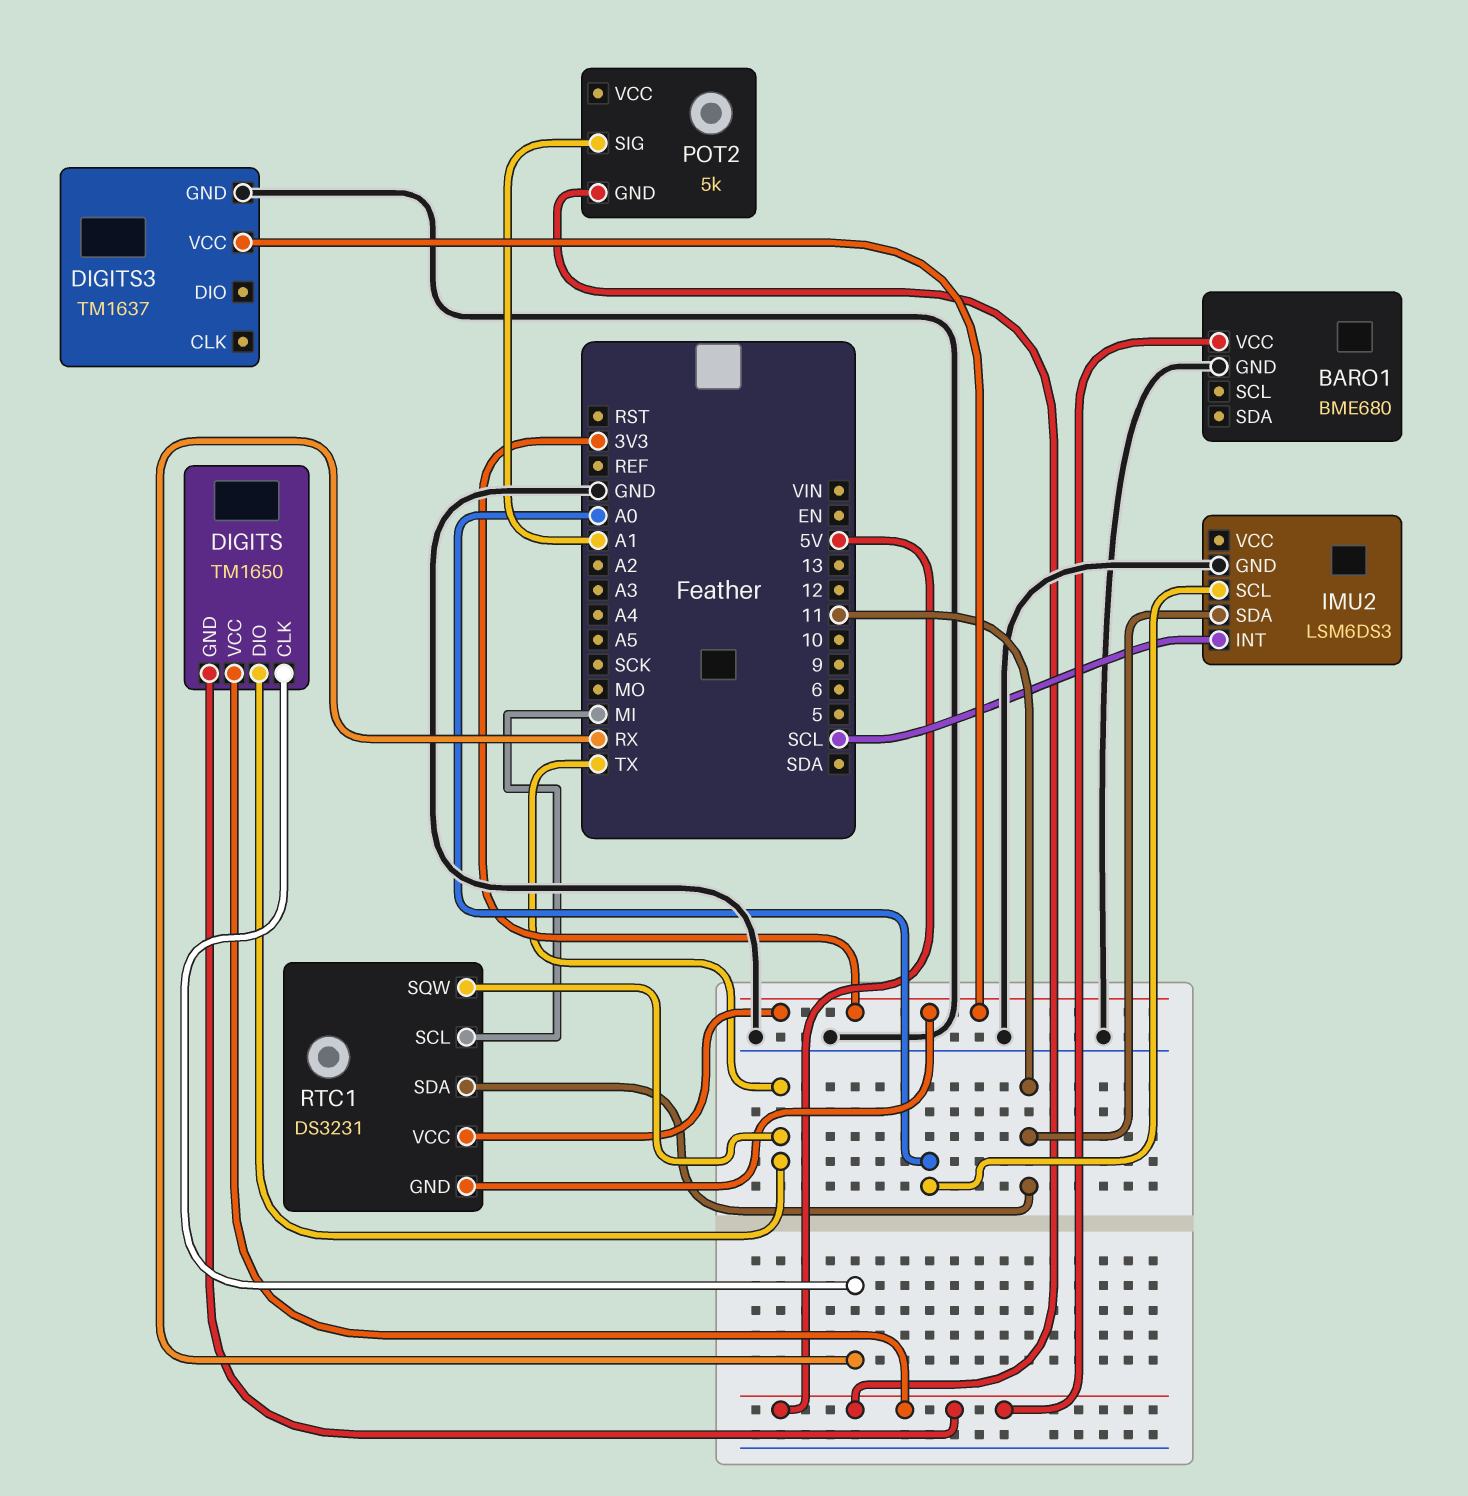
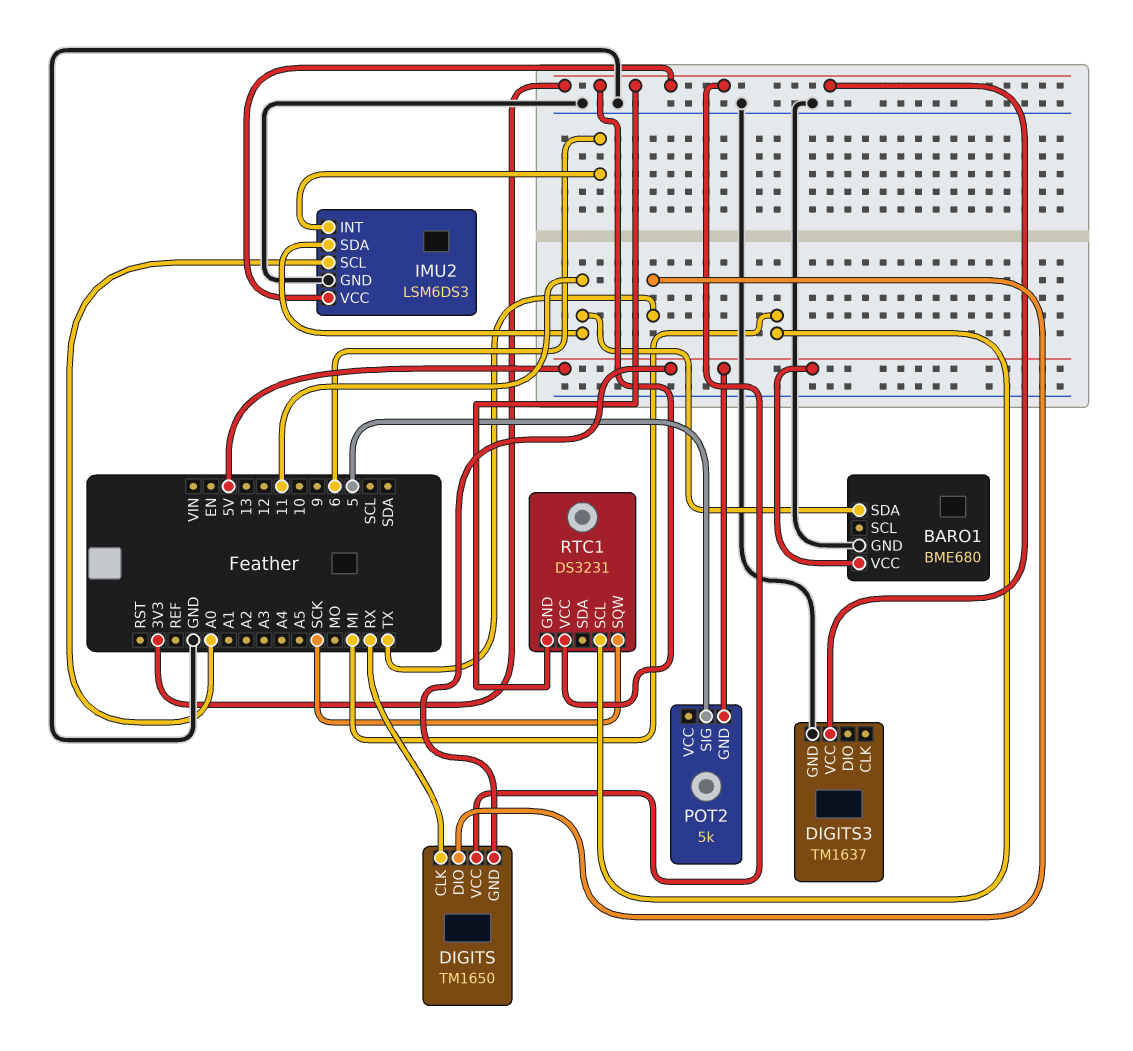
BARO1 pin SDA: none -> 11
DIGITS pin VCC: 5V -> 3V3
IMU2 pin INT: SCL -> 6
IMU2 pin VCC: none -> 3V3
POT2 pin SIG: A1 -> 5
RTC1 pin SDA: 11 -> none
RTC1 pin SQW: TX -> SCK

